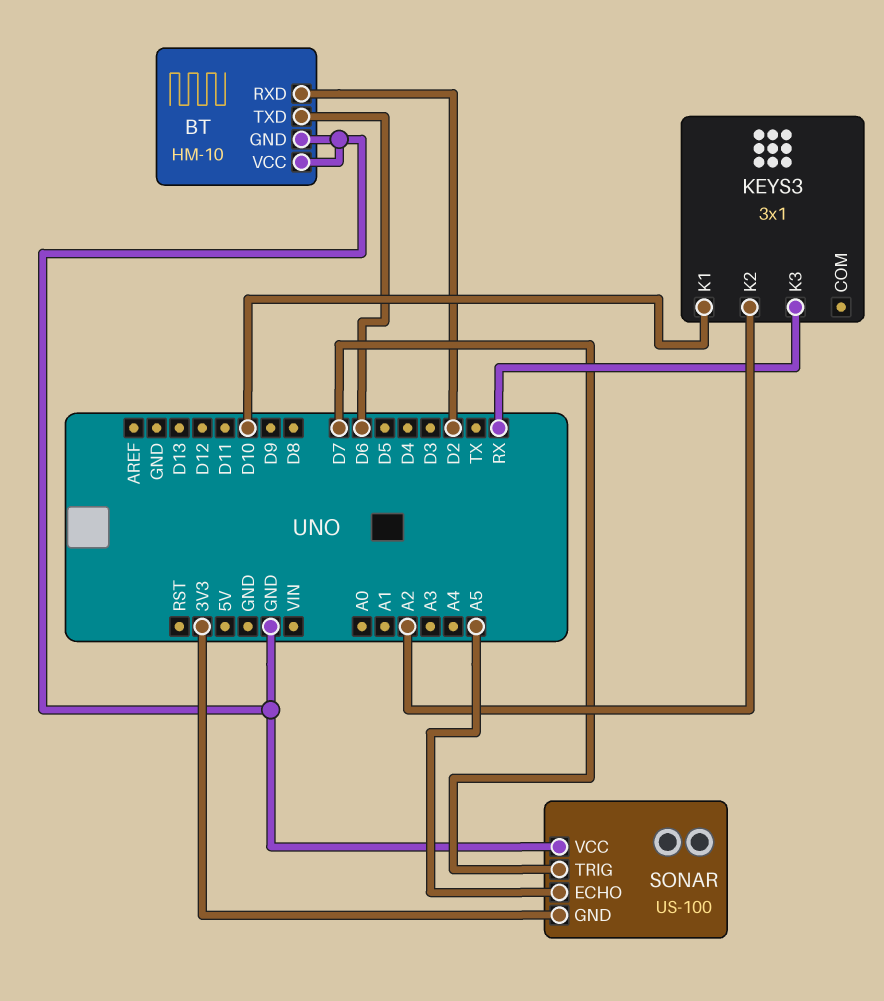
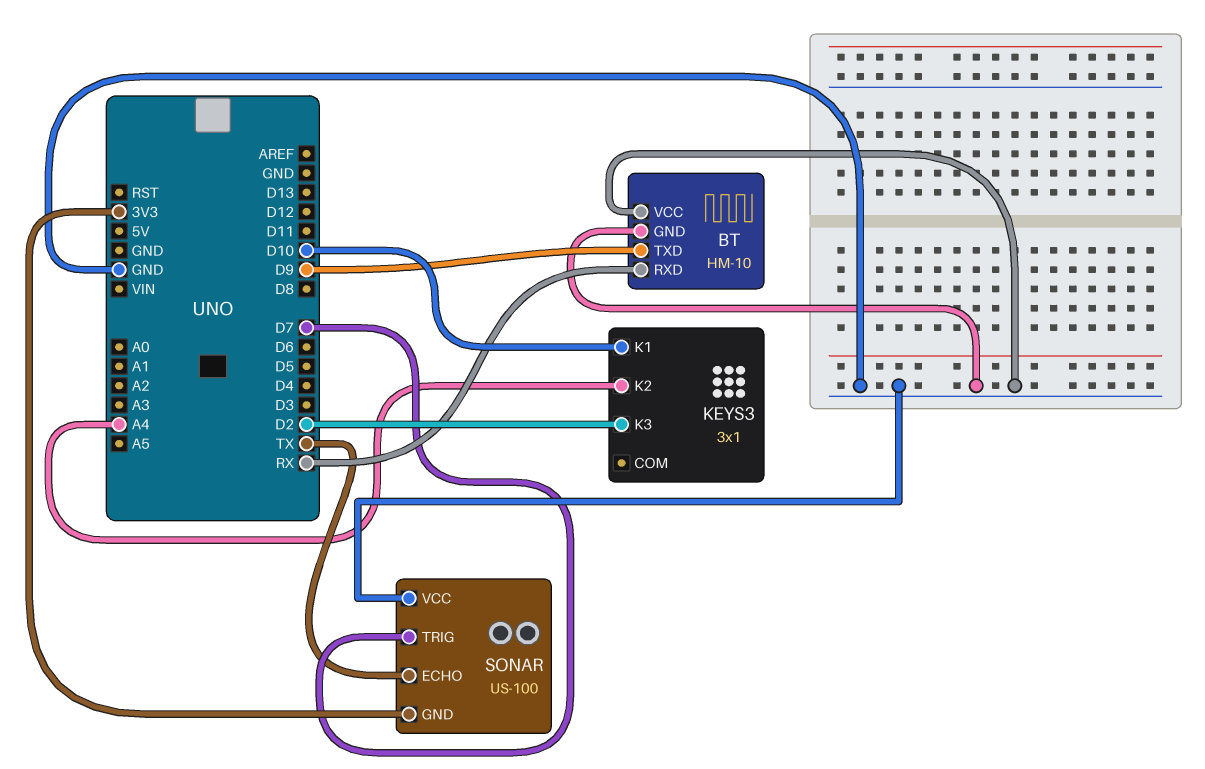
BT pin RXD: D2 -> RX
BT pin TXD: D6 -> D9
KEYS3 pin K2: A2 -> A4
KEYS3 pin K3: RX -> D2
SONAR pin ECHO: A5 -> TX

